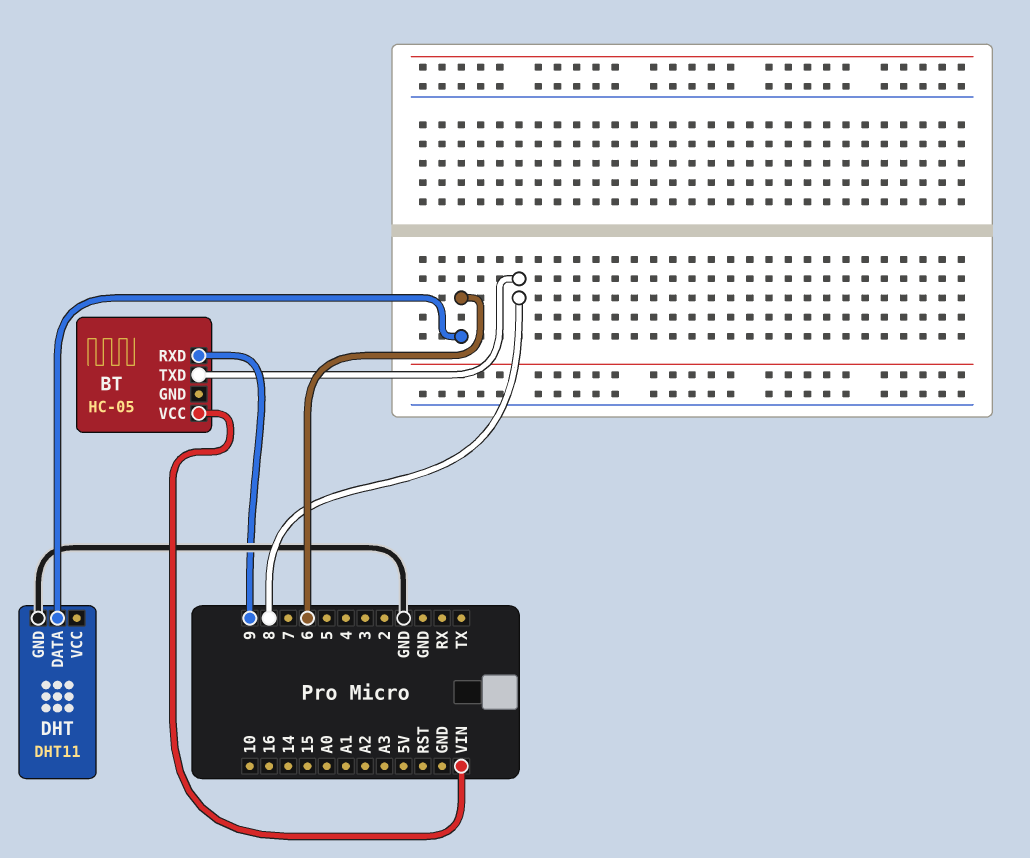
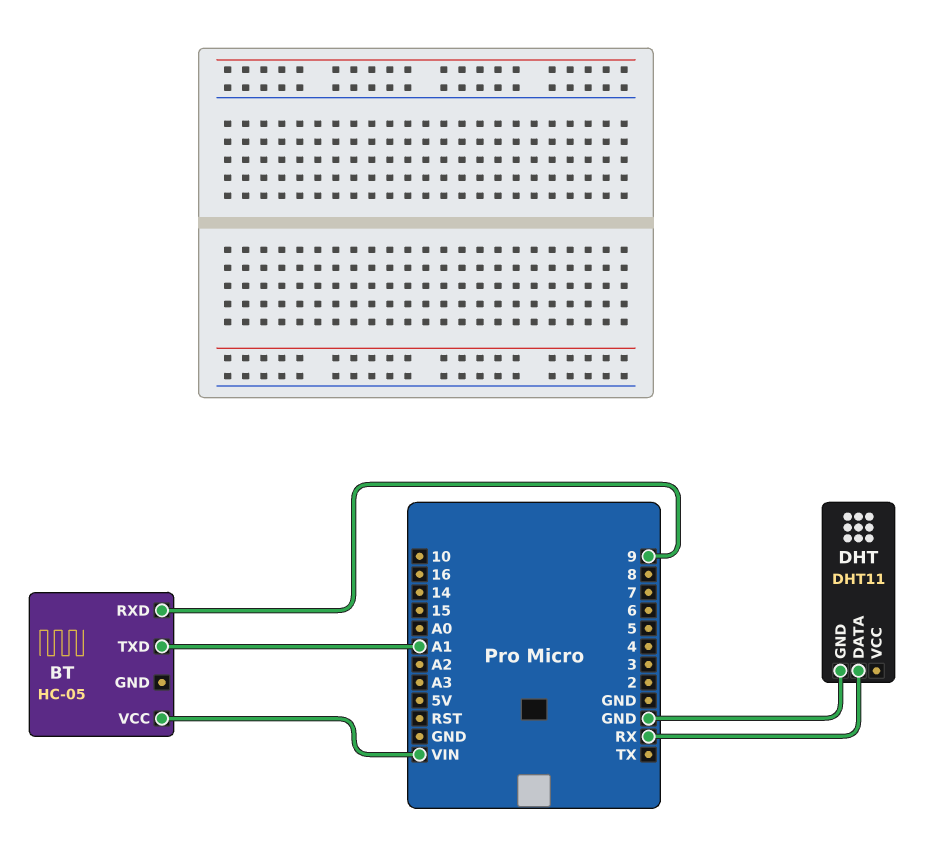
BT pin TXD: 8 -> A1
DHT pin DATA: 6 -> RX

